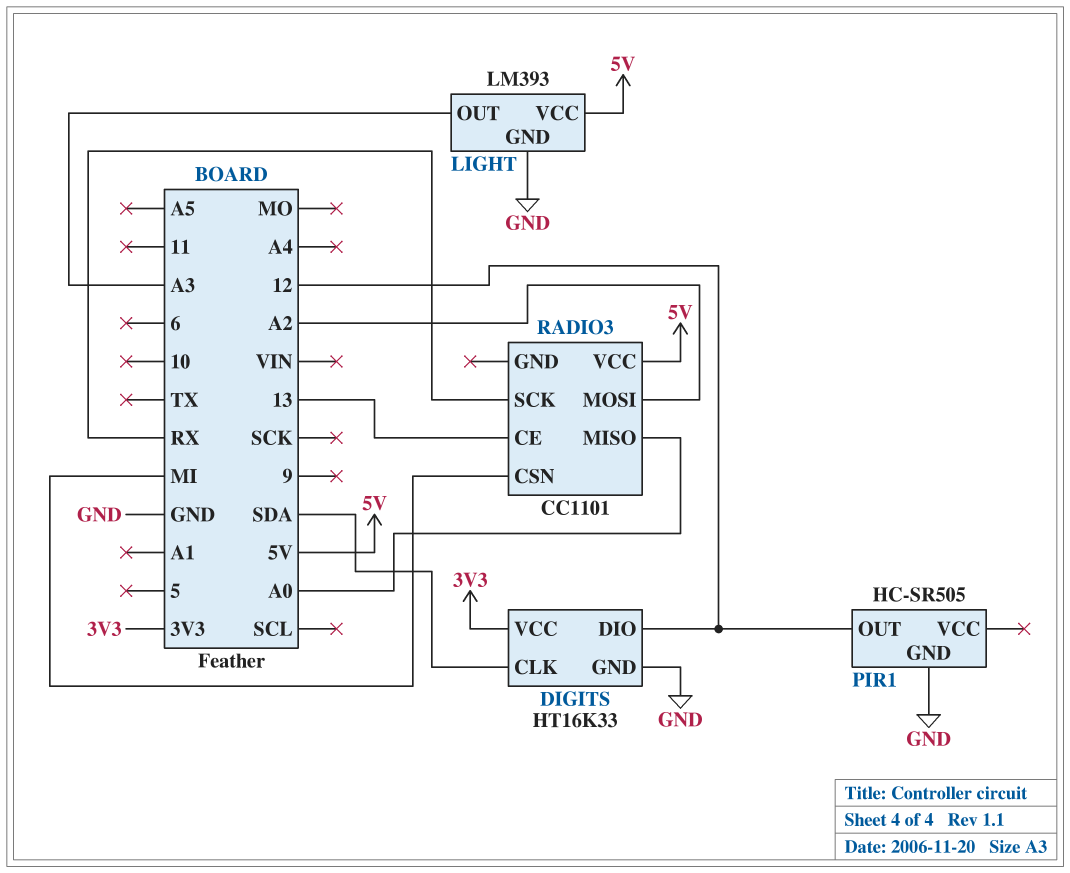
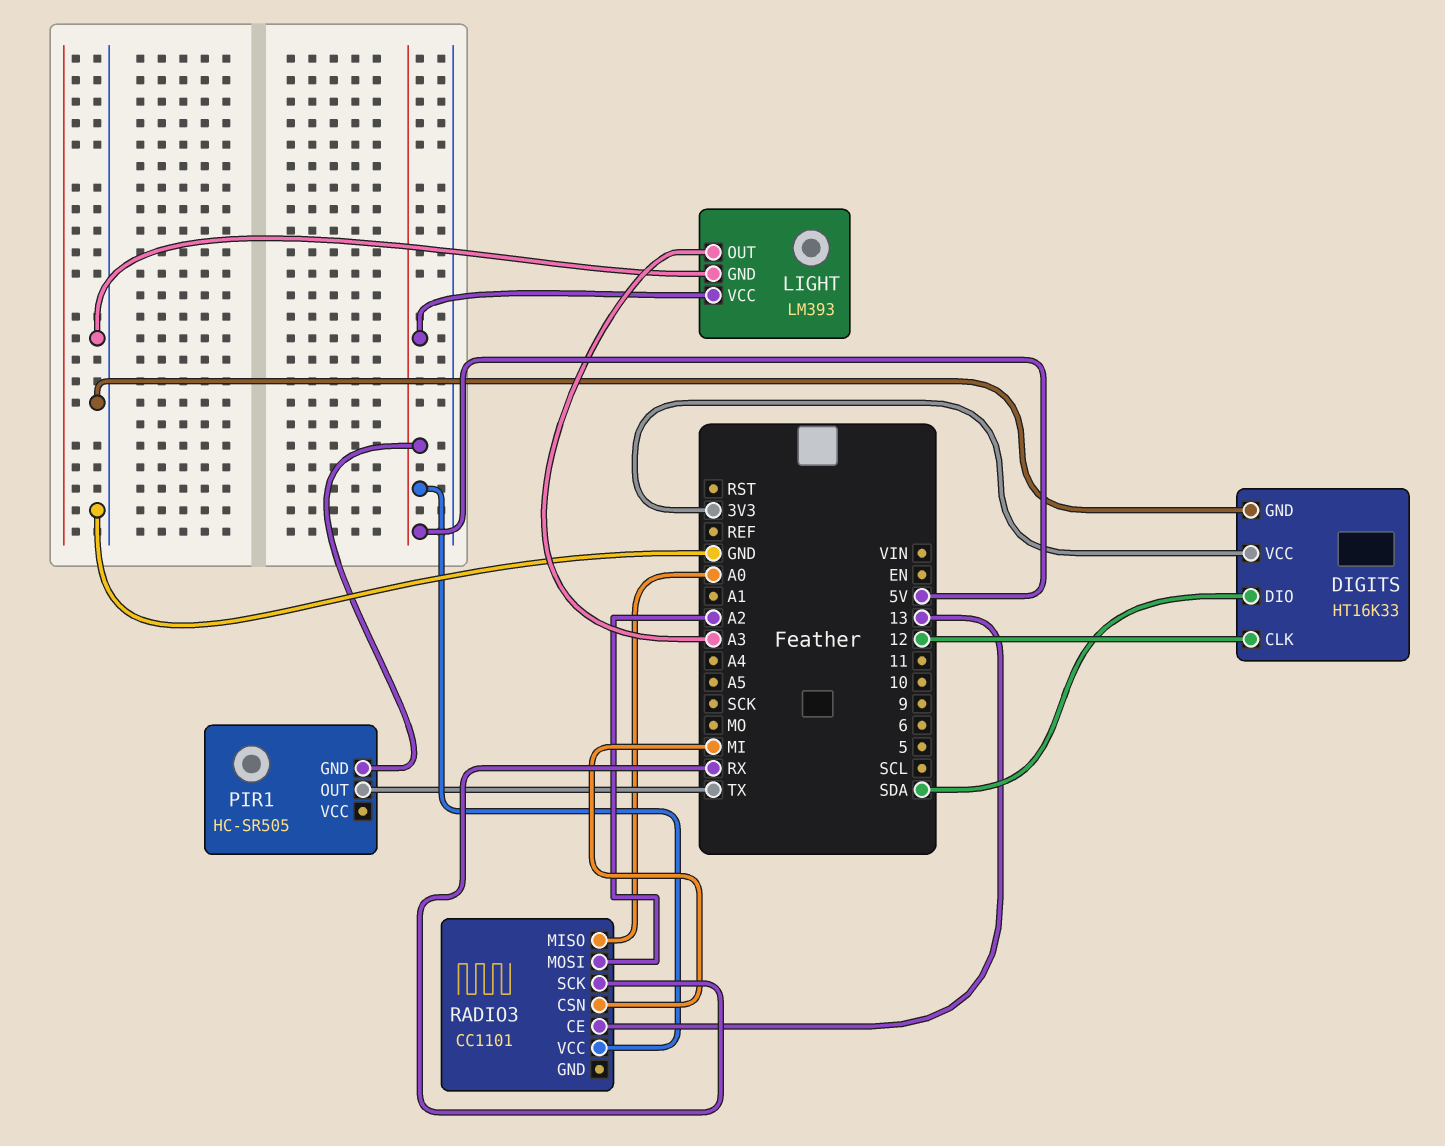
DIGITS pin CLK: SDA -> 12
DIGITS pin DIO: 12 -> SDA
PIR1 pin GND: GND -> 5V
PIR1 pin OUT: 12 -> TX

